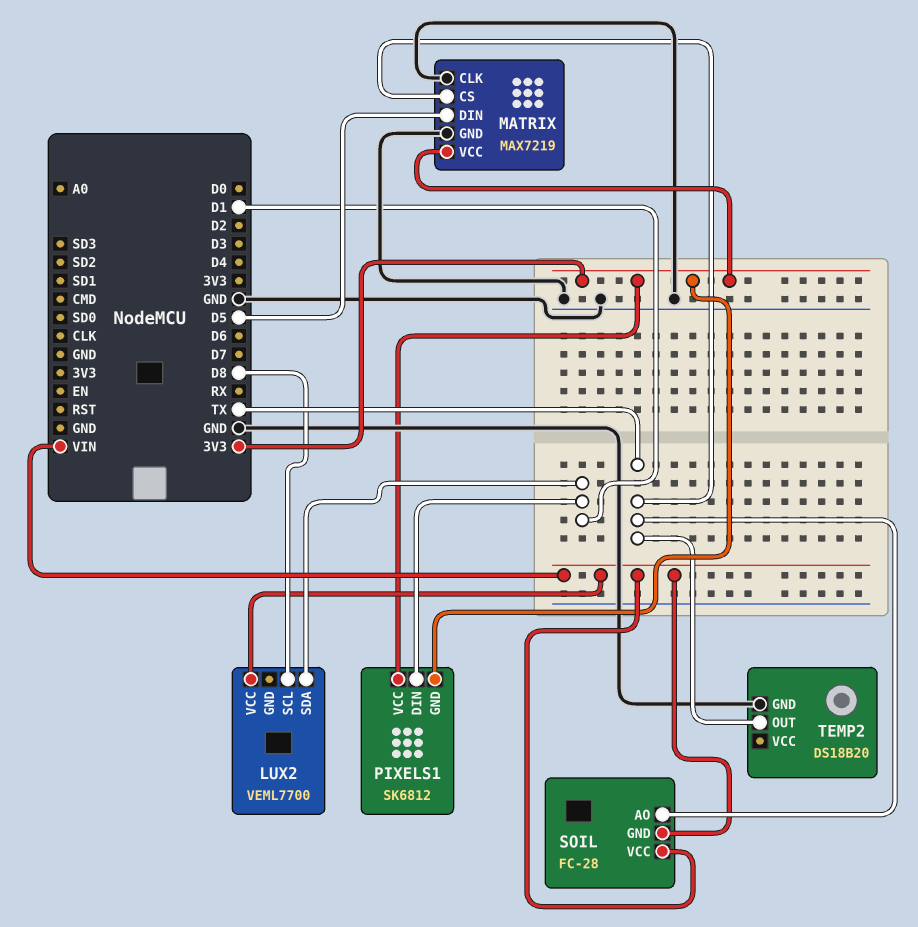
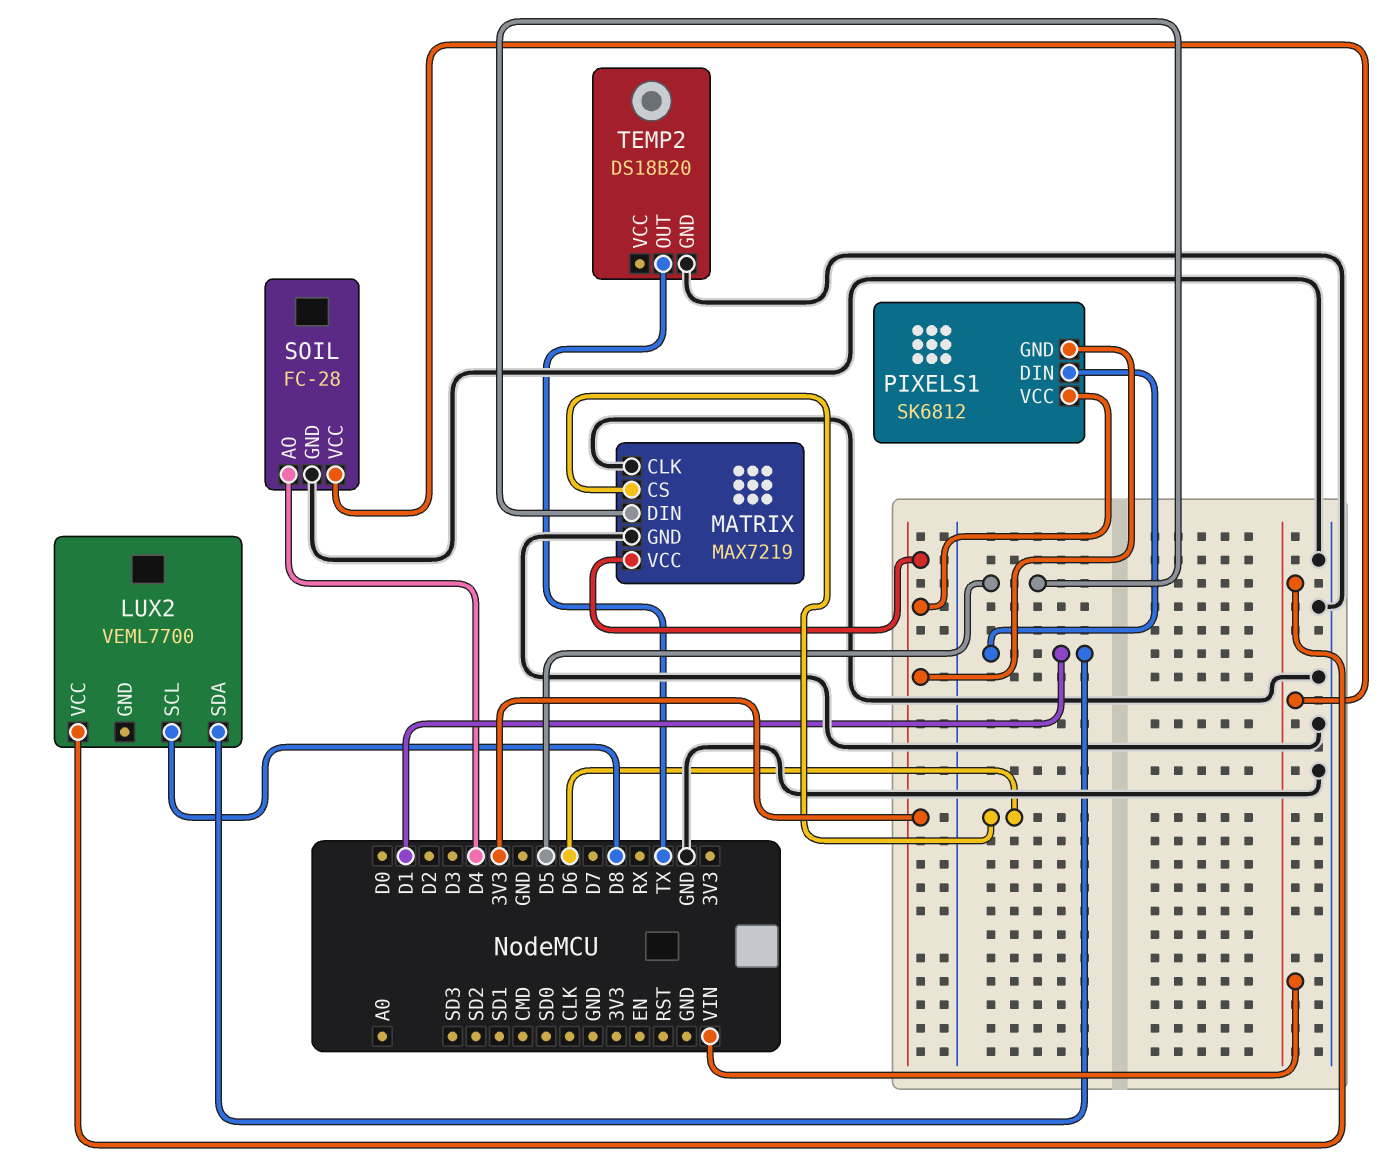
MATRIX pin CS: TX -> D6
SOIL pin AO: TX -> D4
SOIL pin GND: VIN -> GND

